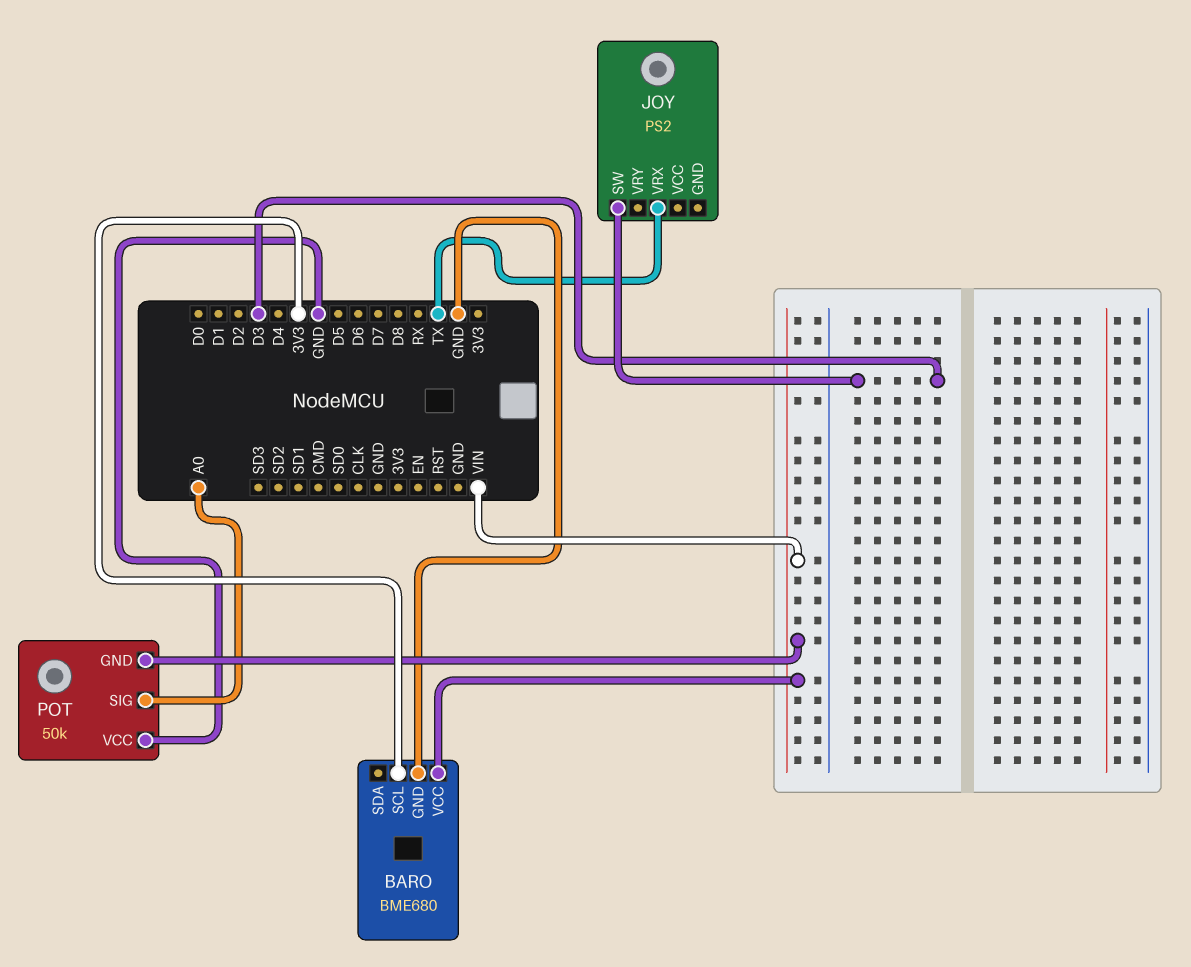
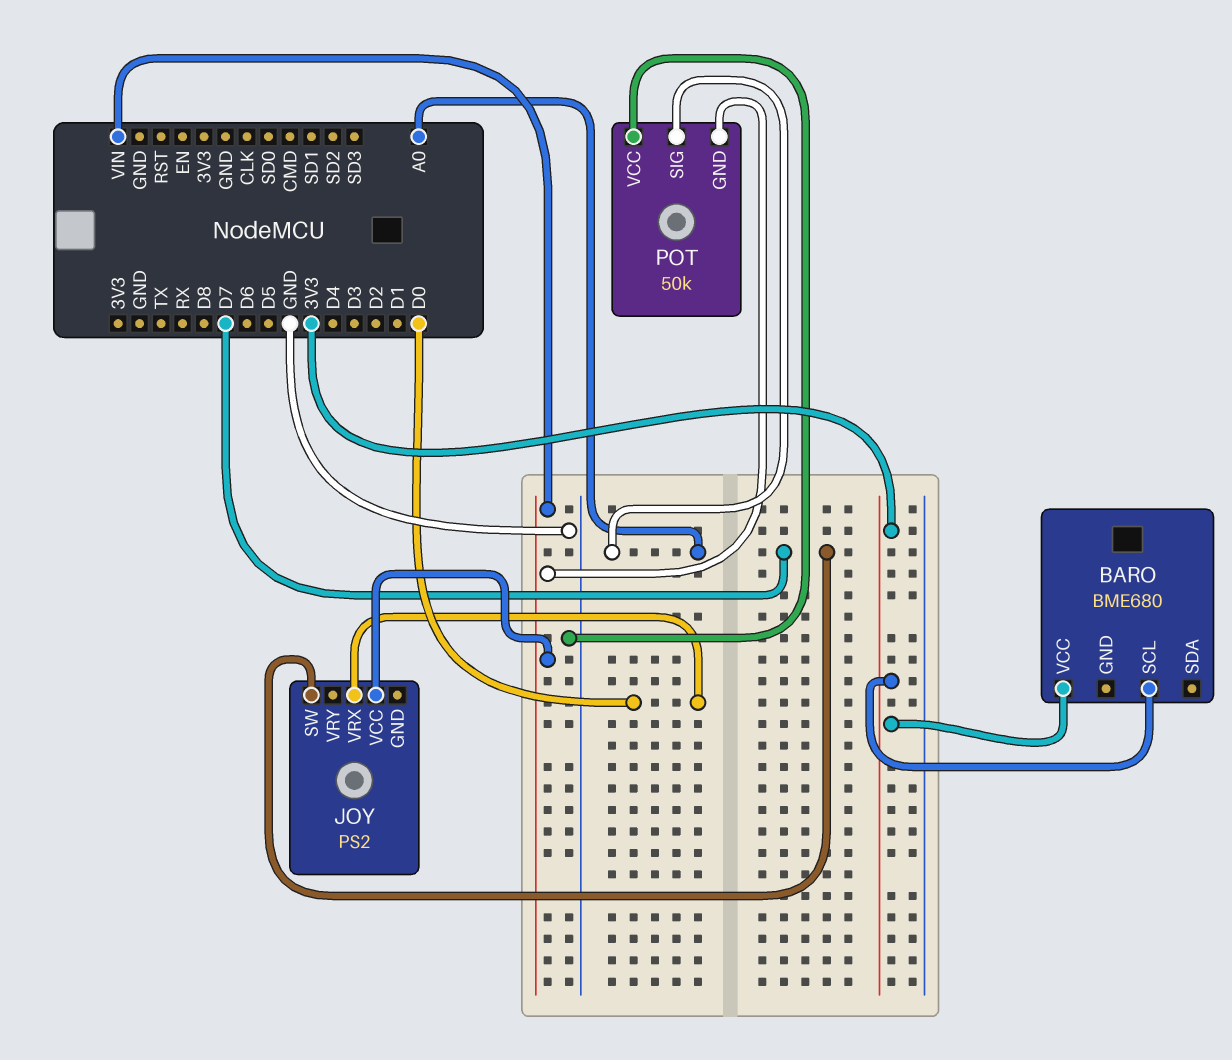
BARO pin GND: GND -> none
BARO pin VCC: VIN -> 3V3
JOY pin SW: D3 -> D7
JOY pin VCC: none -> VIN
JOY pin VRX: TX -> D0

